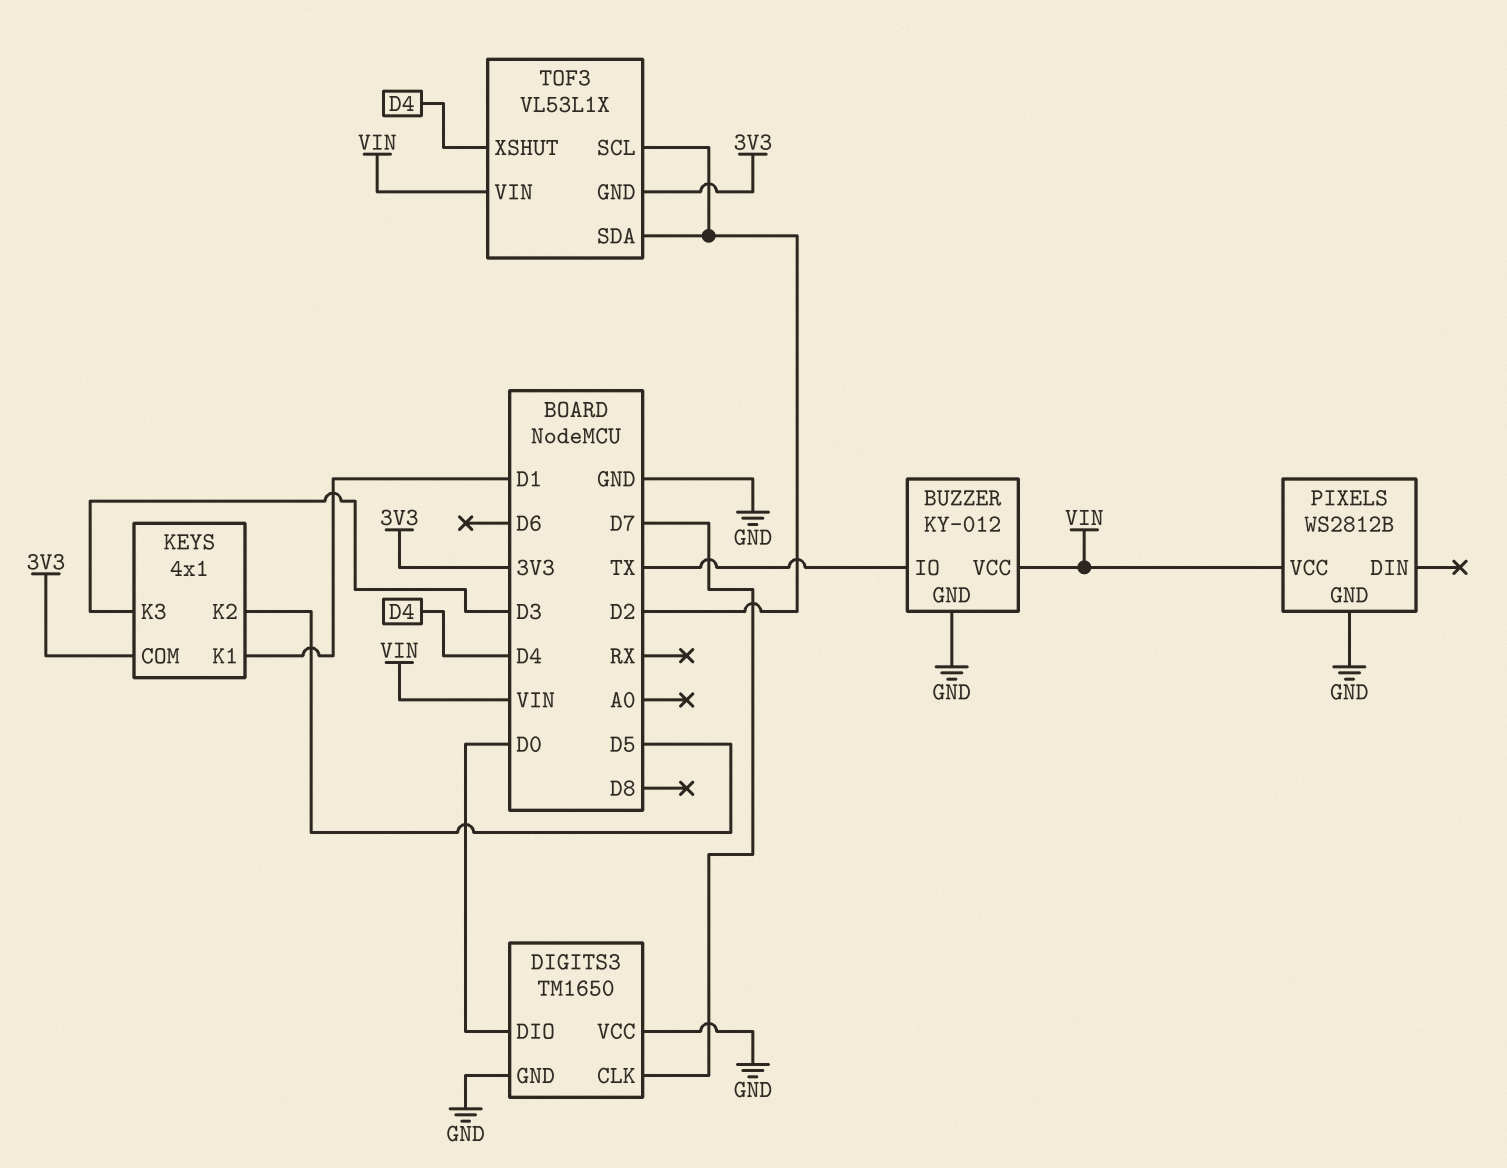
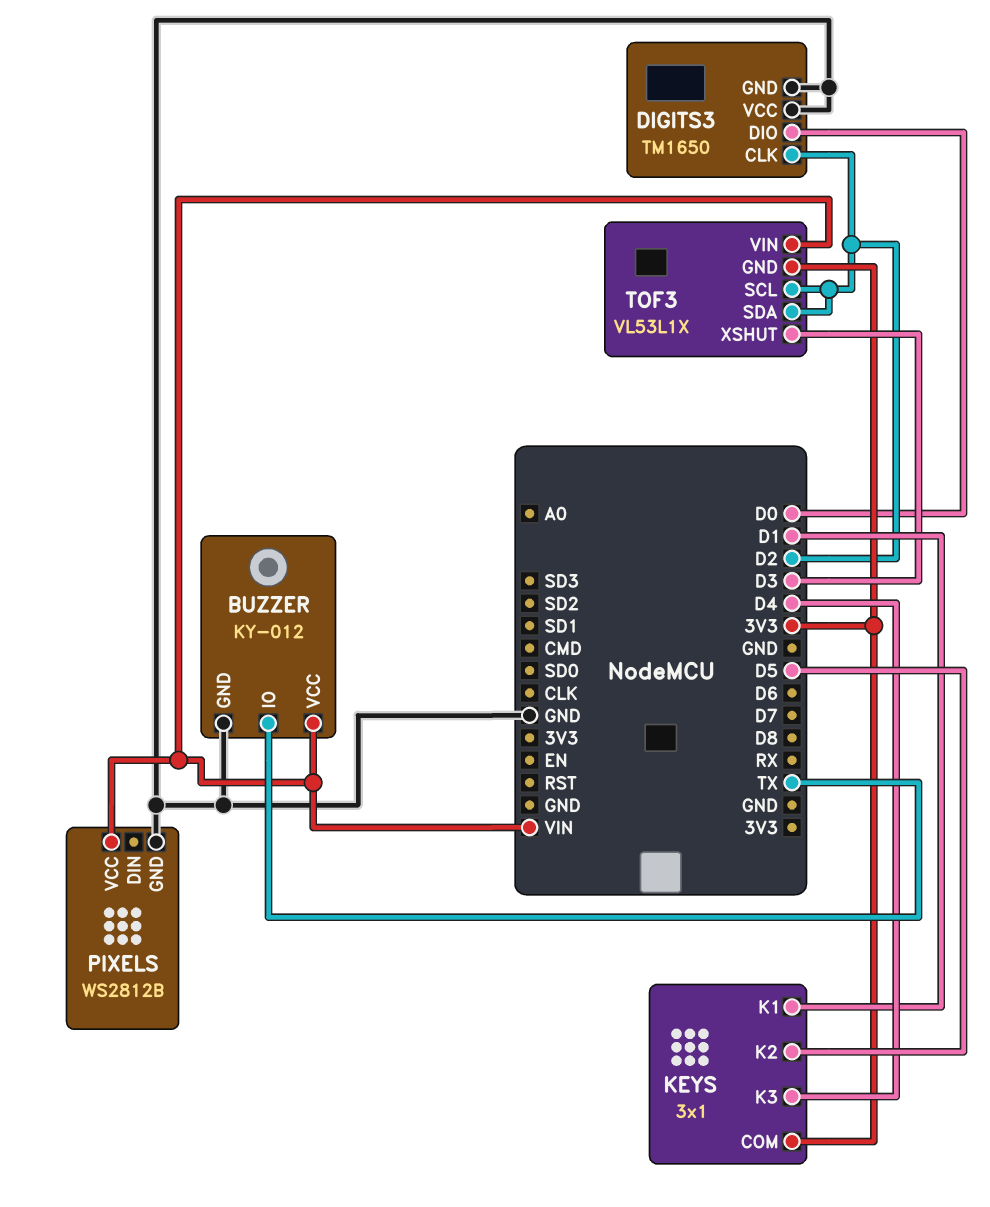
DIGITS3 pin CLK: D7 -> D2
KEYS: 4x1 -> 3x1
KEYS pin K3: D3 -> D4
TOF3 pin XSHUT: D4 -> D3

